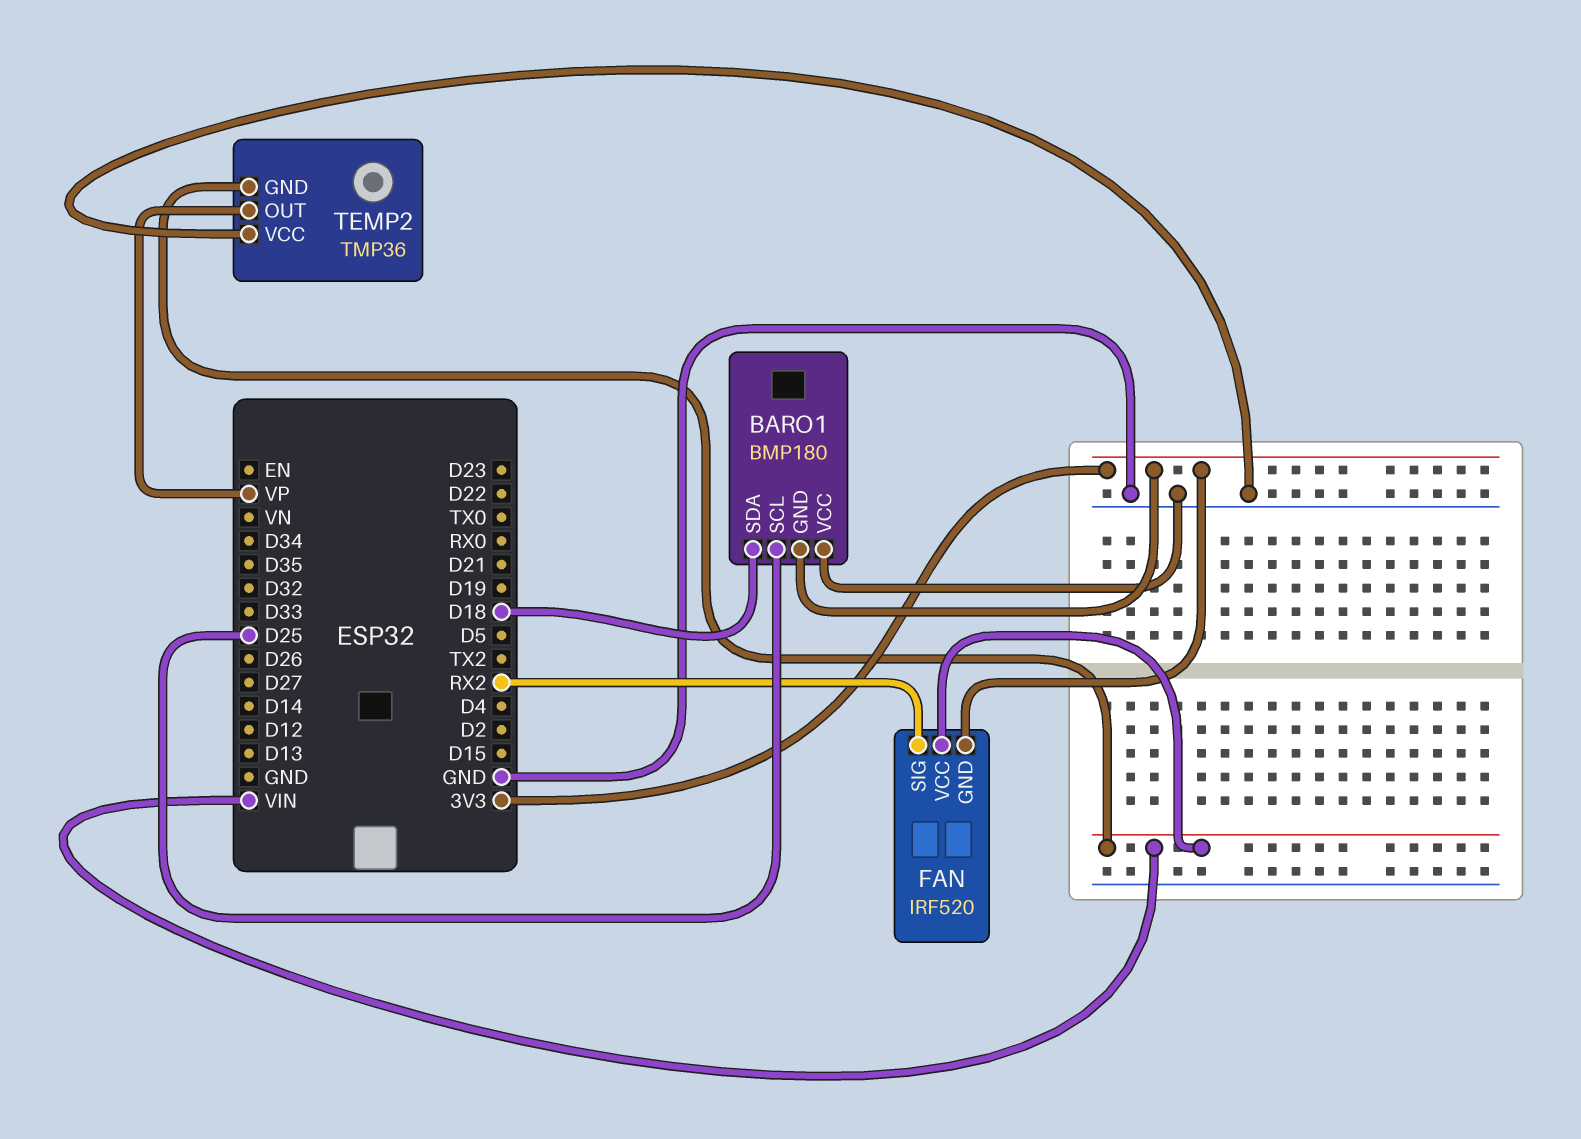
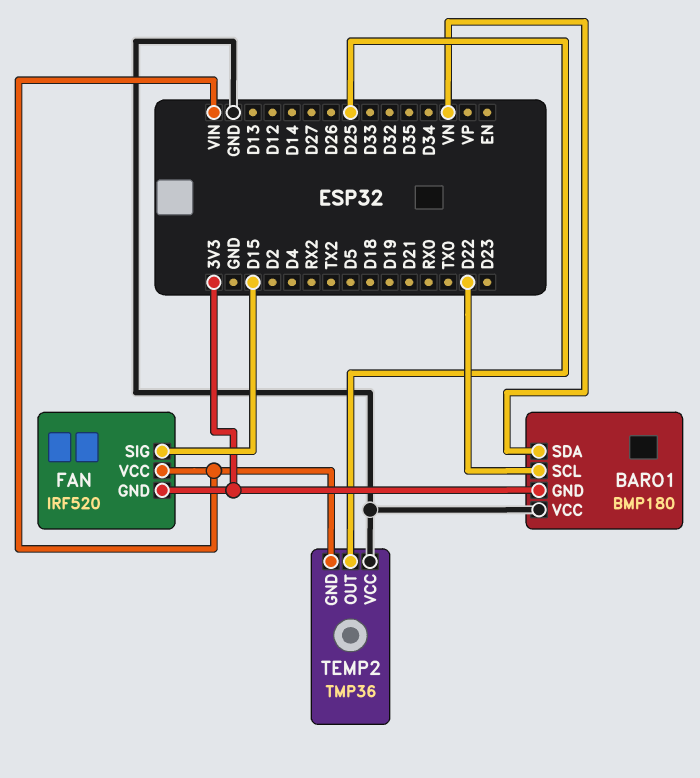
BARO1 pin SCL: D25 -> D22
BARO1 pin SDA: D18 -> VN
FAN pin SIG: RX2 -> D15
TEMP2 pin OUT: VP -> D25

